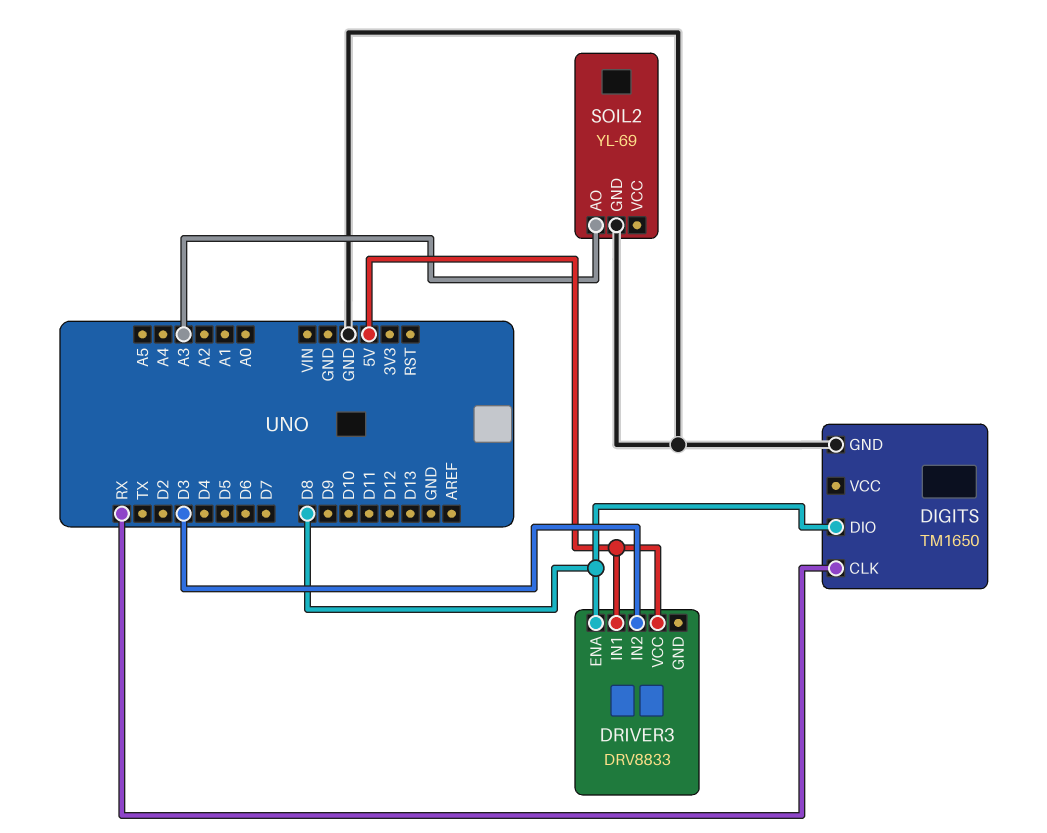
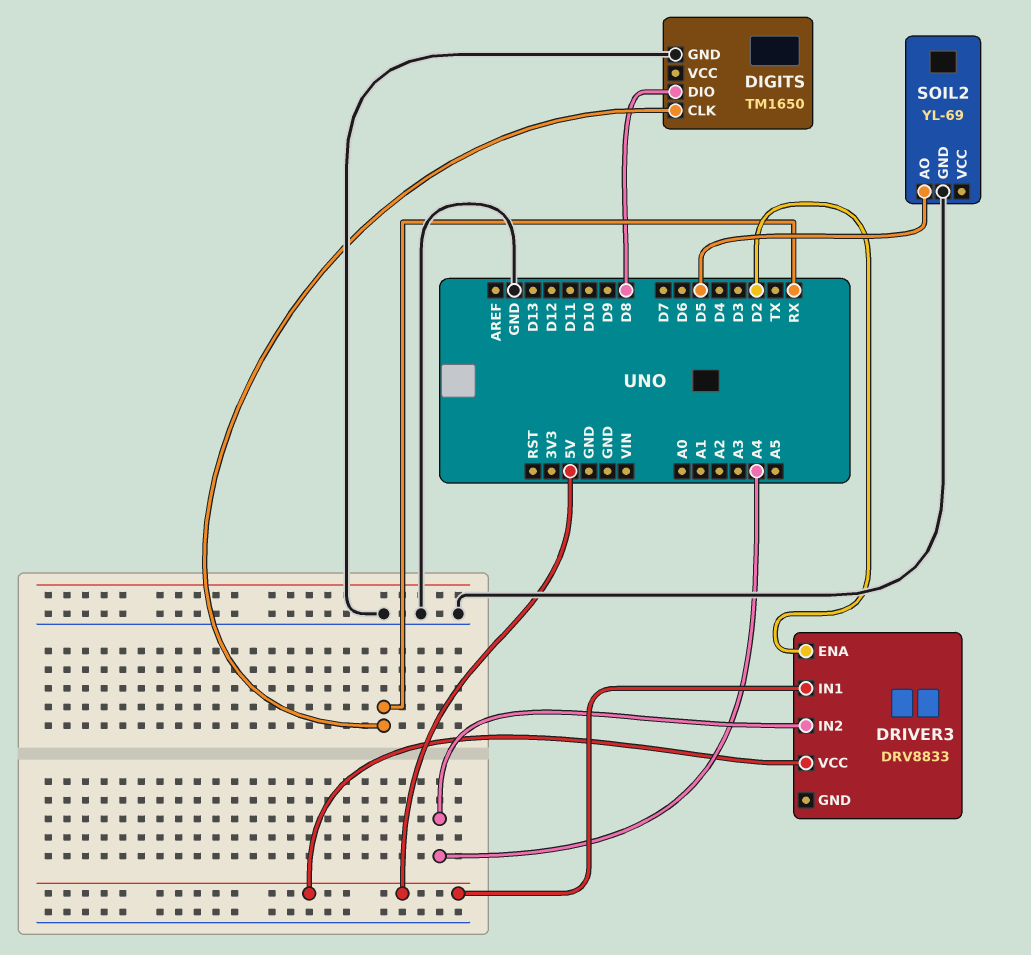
DRIVER3 pin ENA: D8 -> D2
DRIVER3 pin IN2: D3 -> A4
SOIL2 pin AO: A3 -> D5

